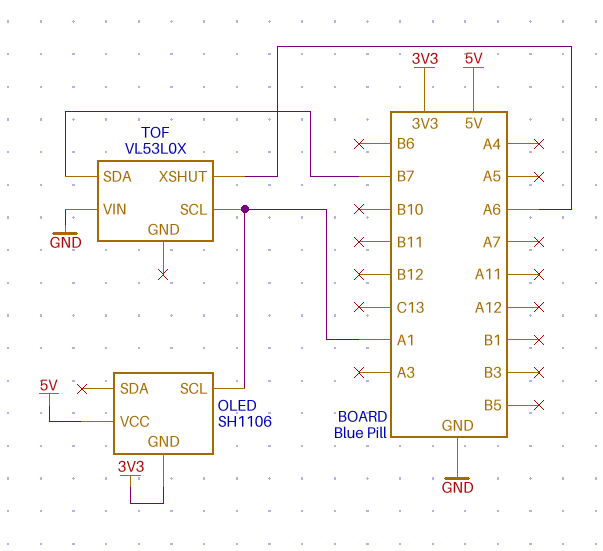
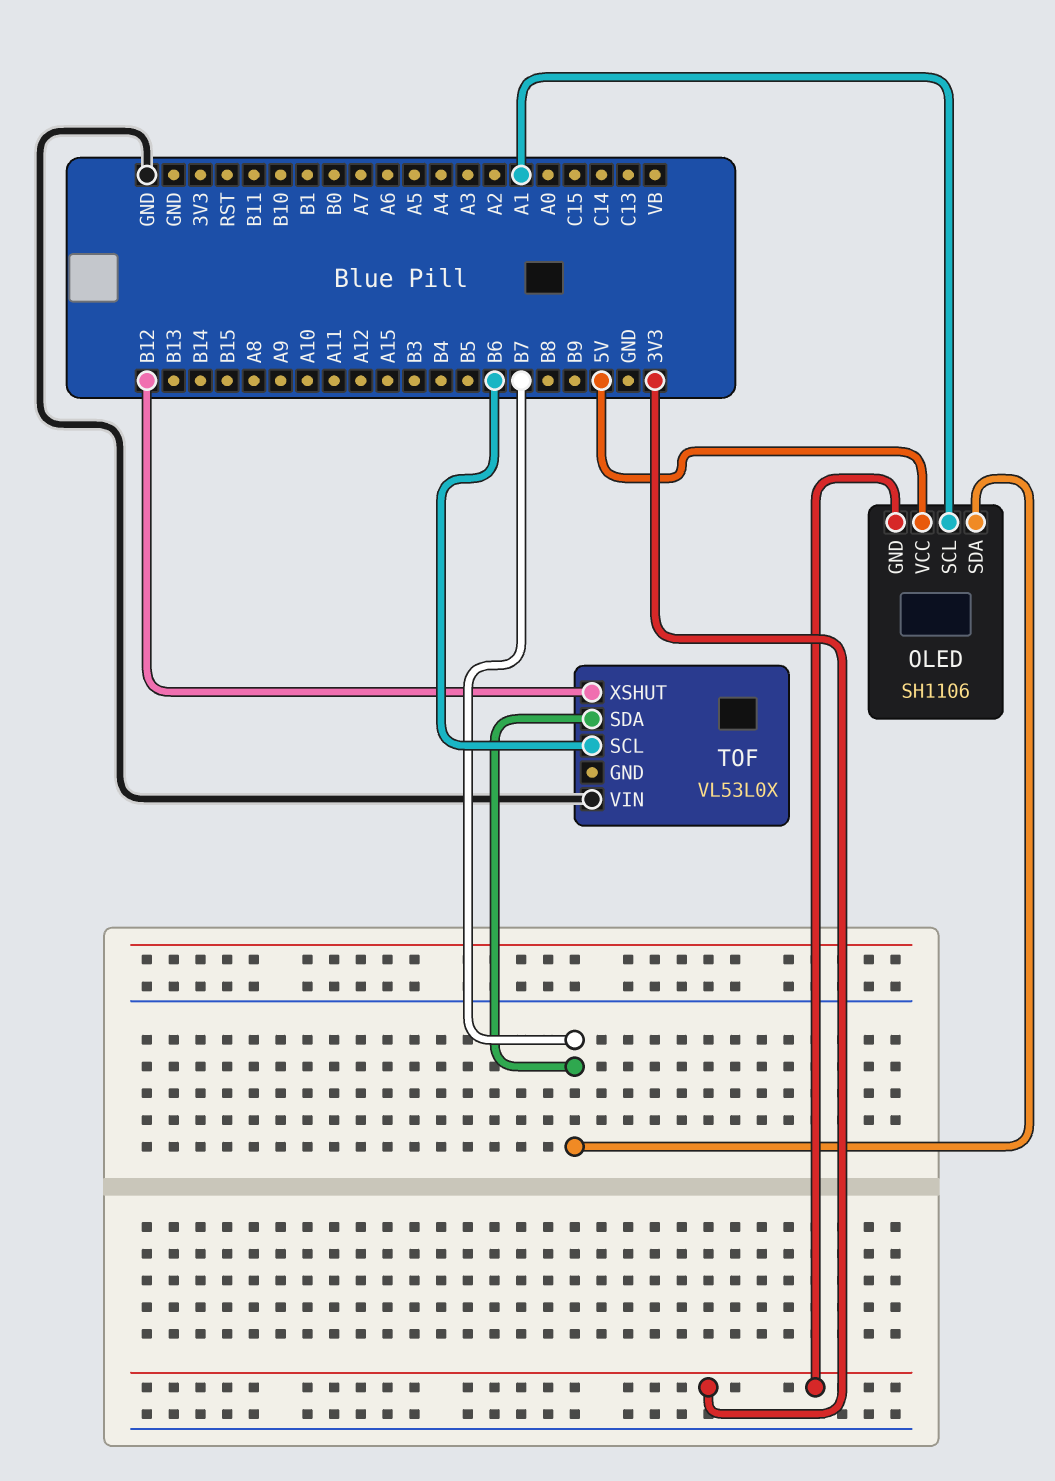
OLED pin SDA: none -> B7
TOF pin SCL: A1 -> B6
TOF pin XSHUT: A6 -> B12

